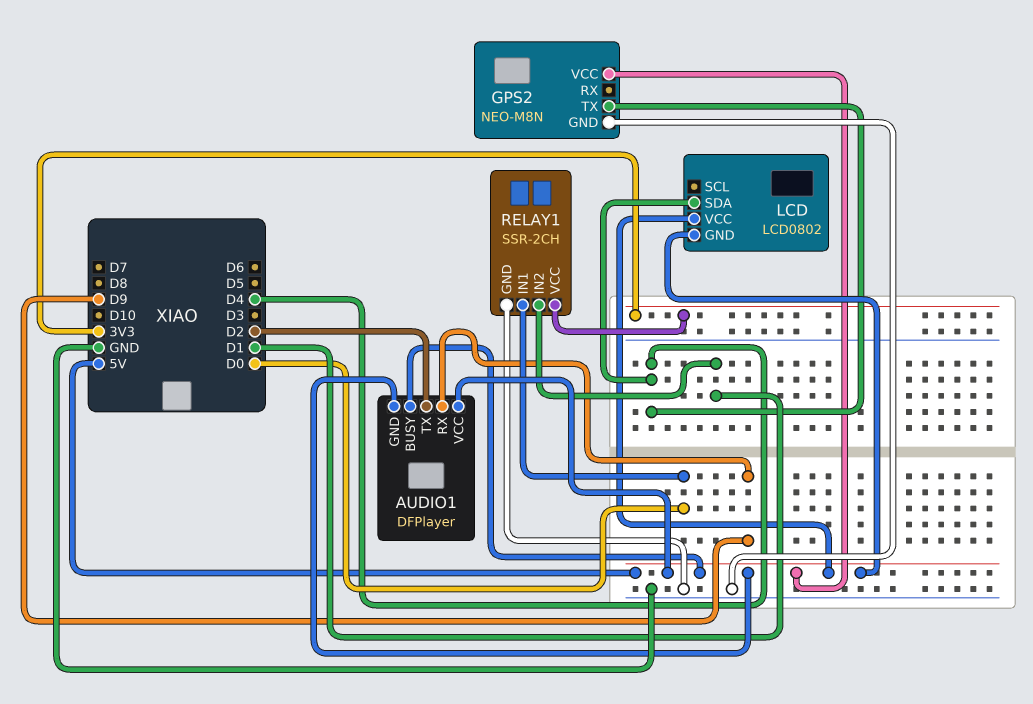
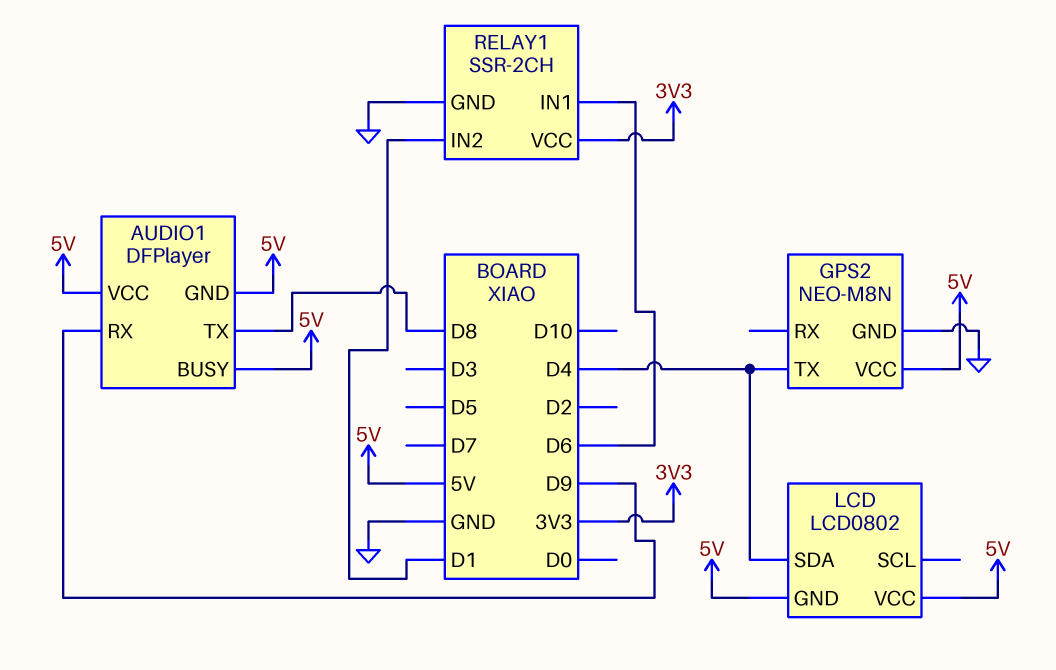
AUDIO1 pin TX: D2 -> D8
RELAY1 pin IN1: D0 -> D6

